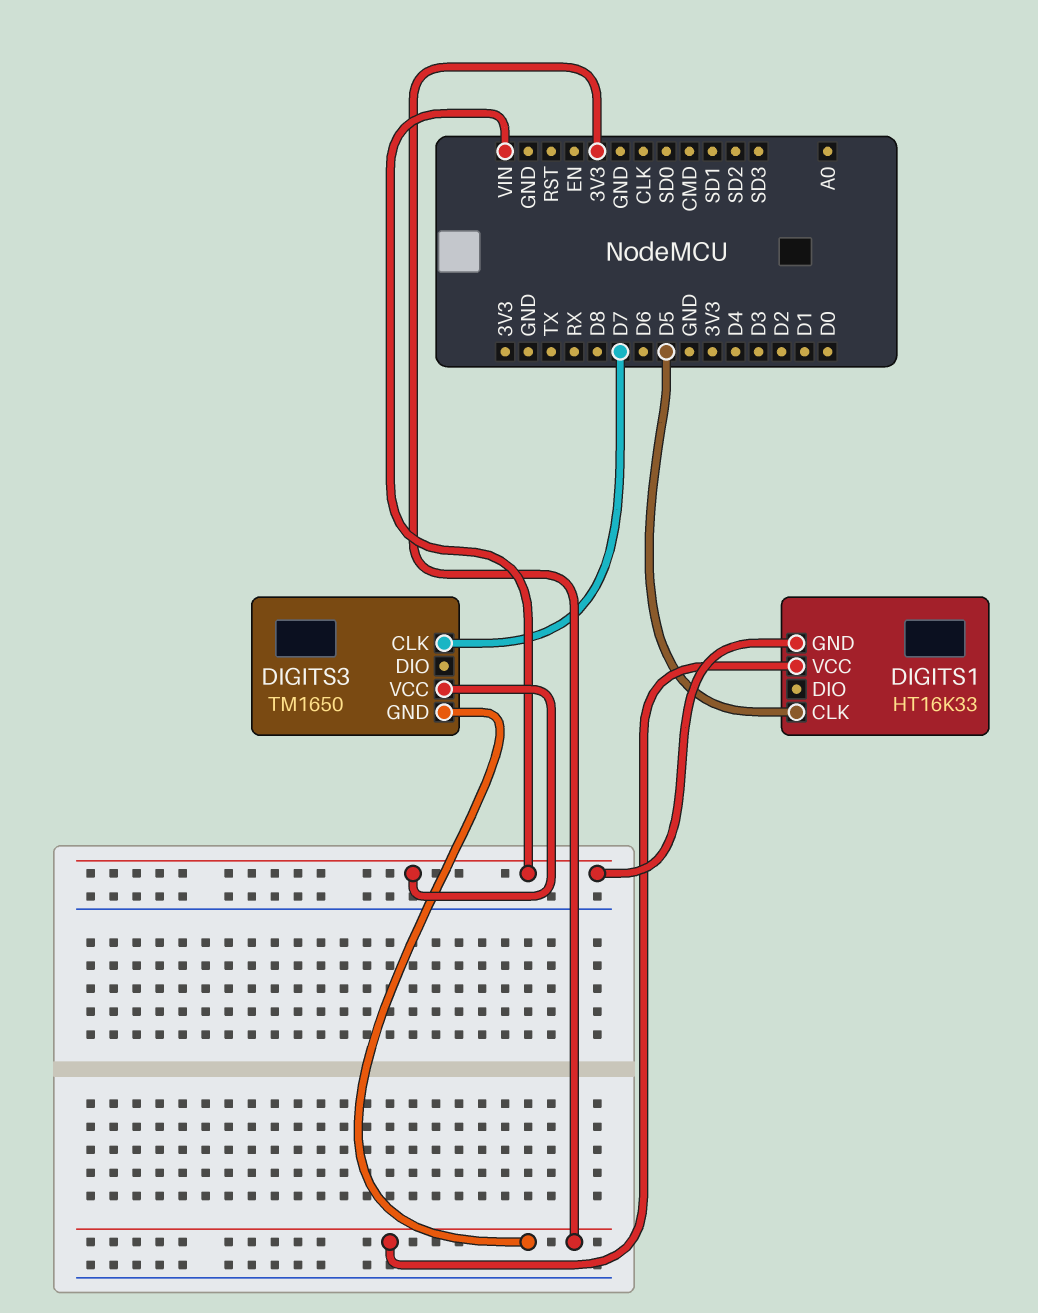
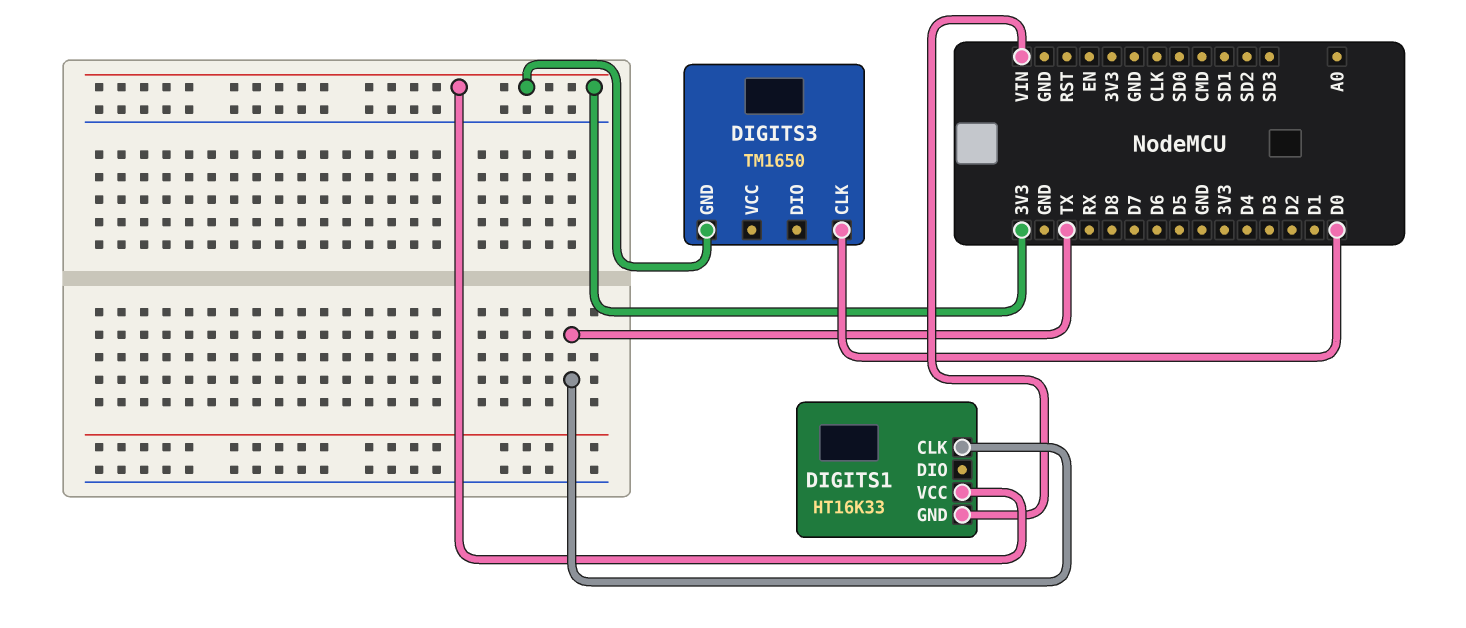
DIGITS1 pin CLK: D5 -> TX
DIGITS3 pin CLK: D7 -> D0
DIGITS3 pin VCC: VIN -> none

